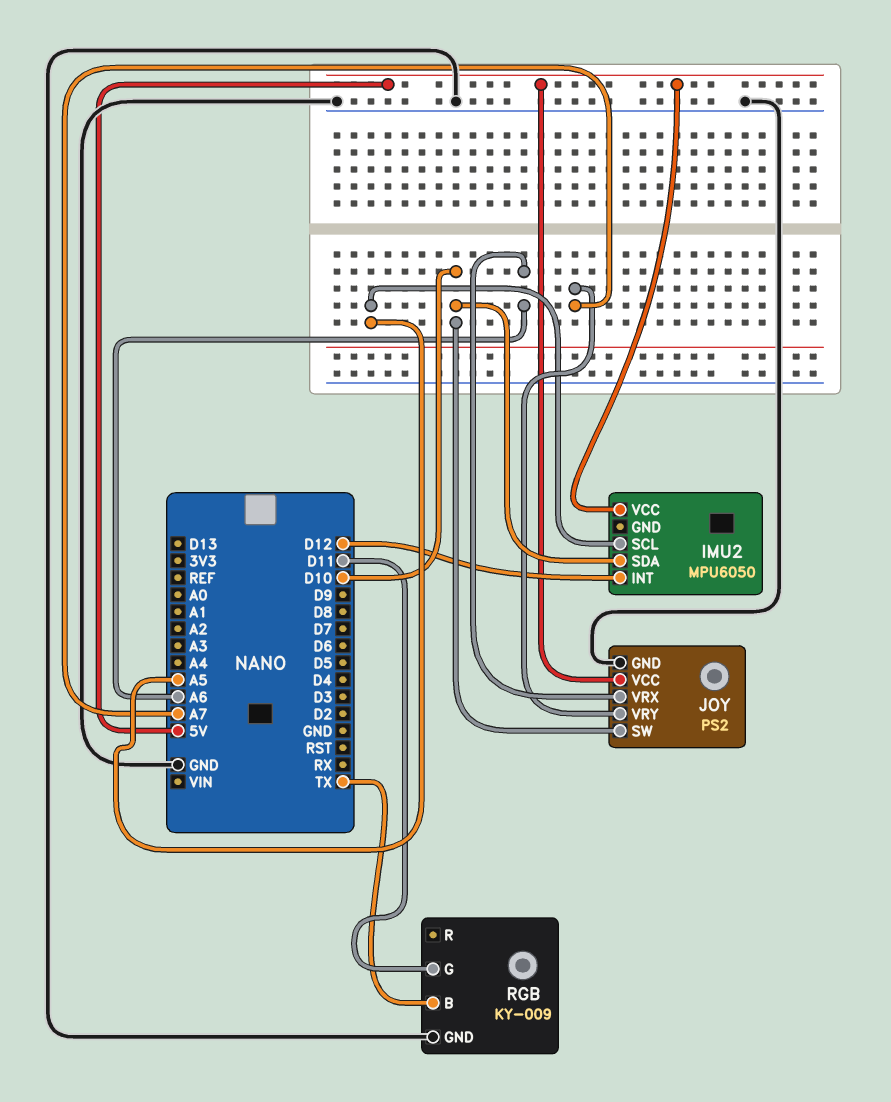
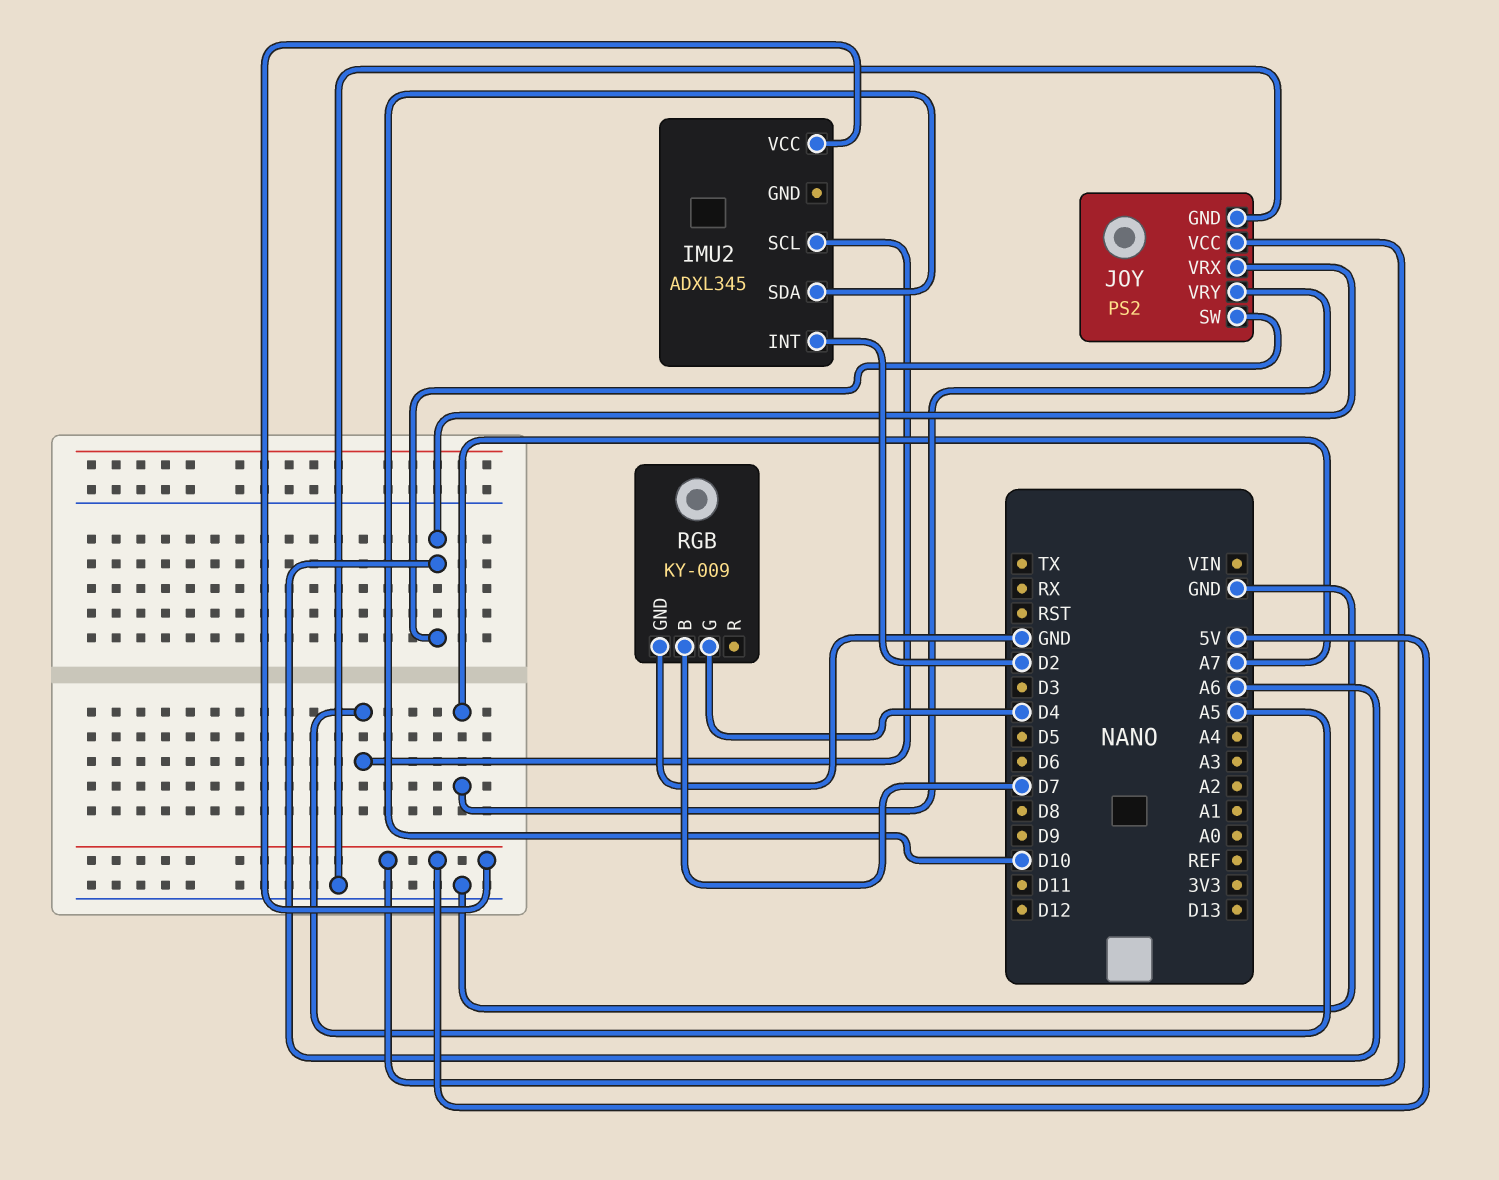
IMU2: MPU6050 -> ADXL345
IMU2 pin INT: D12 -> D2
JOY pin SW: D10 -> A6
RGB pin B: TX -> D7
RGB pin G: D11 -> D4

